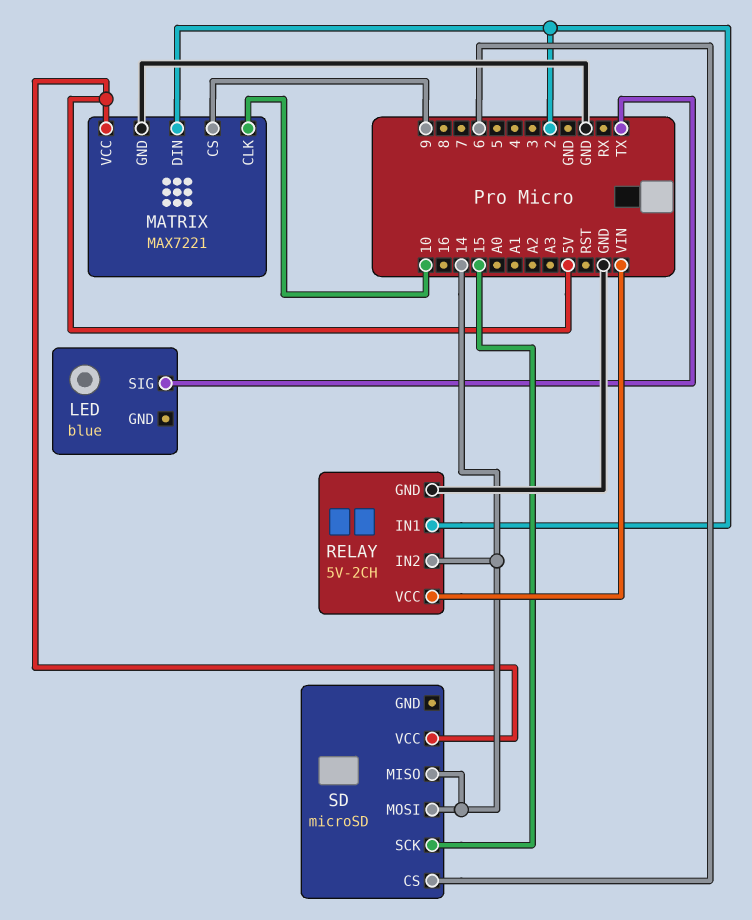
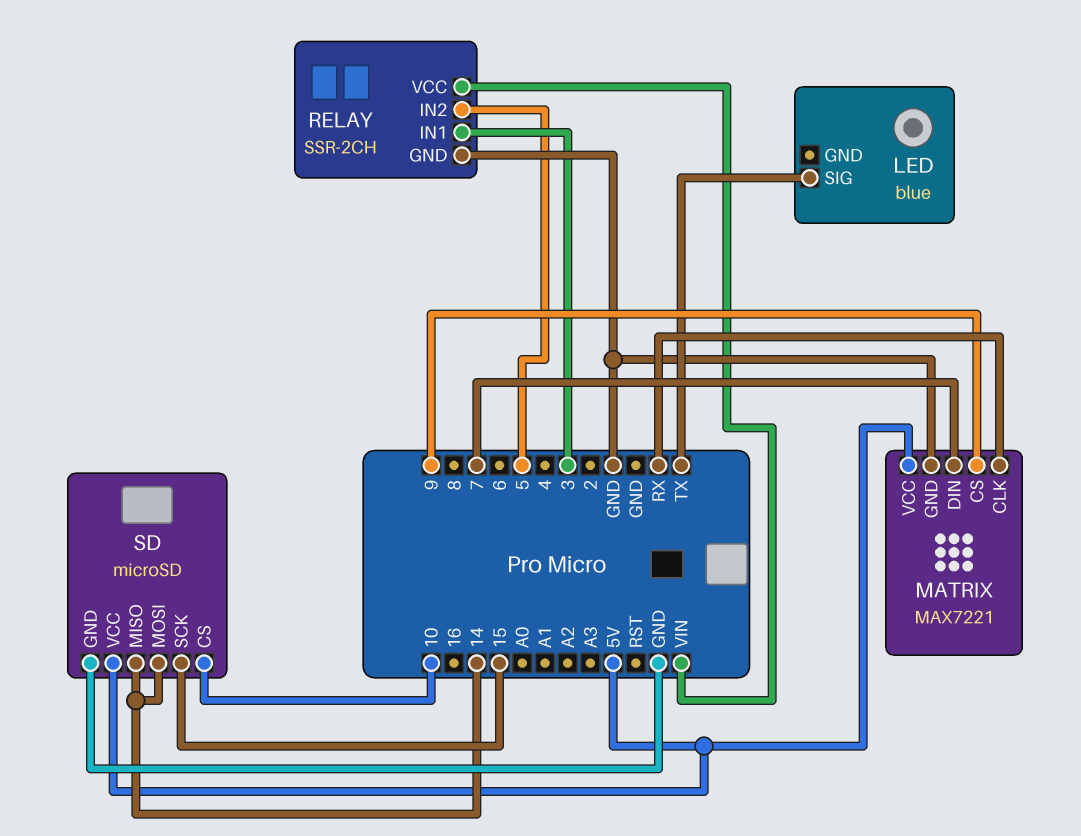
MATRIX pin CLK: 10 -> RX
MATRIX pin DIN: 2 -> 7
RELAY: 5V-2CH -> SSR-2CH
RELAY pin IN1: 2 -> 3
RELAY pin IN2: 14 -> 5
SD pin CS: 6 -> 10
SD pin GND: none -> GND

